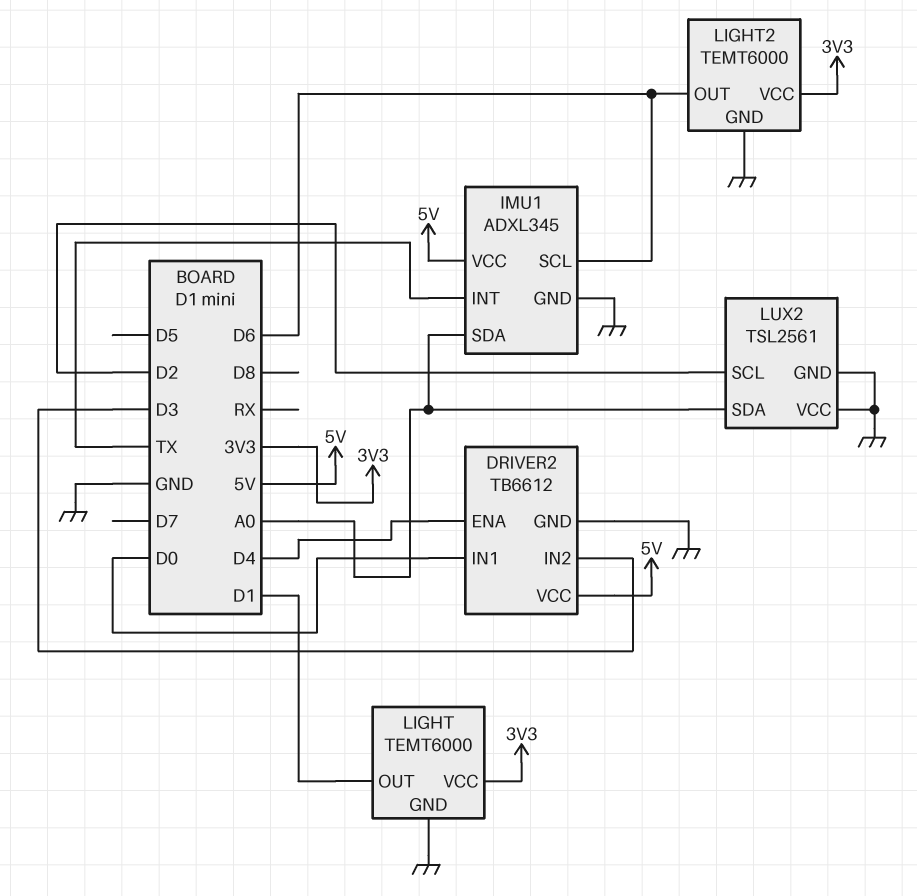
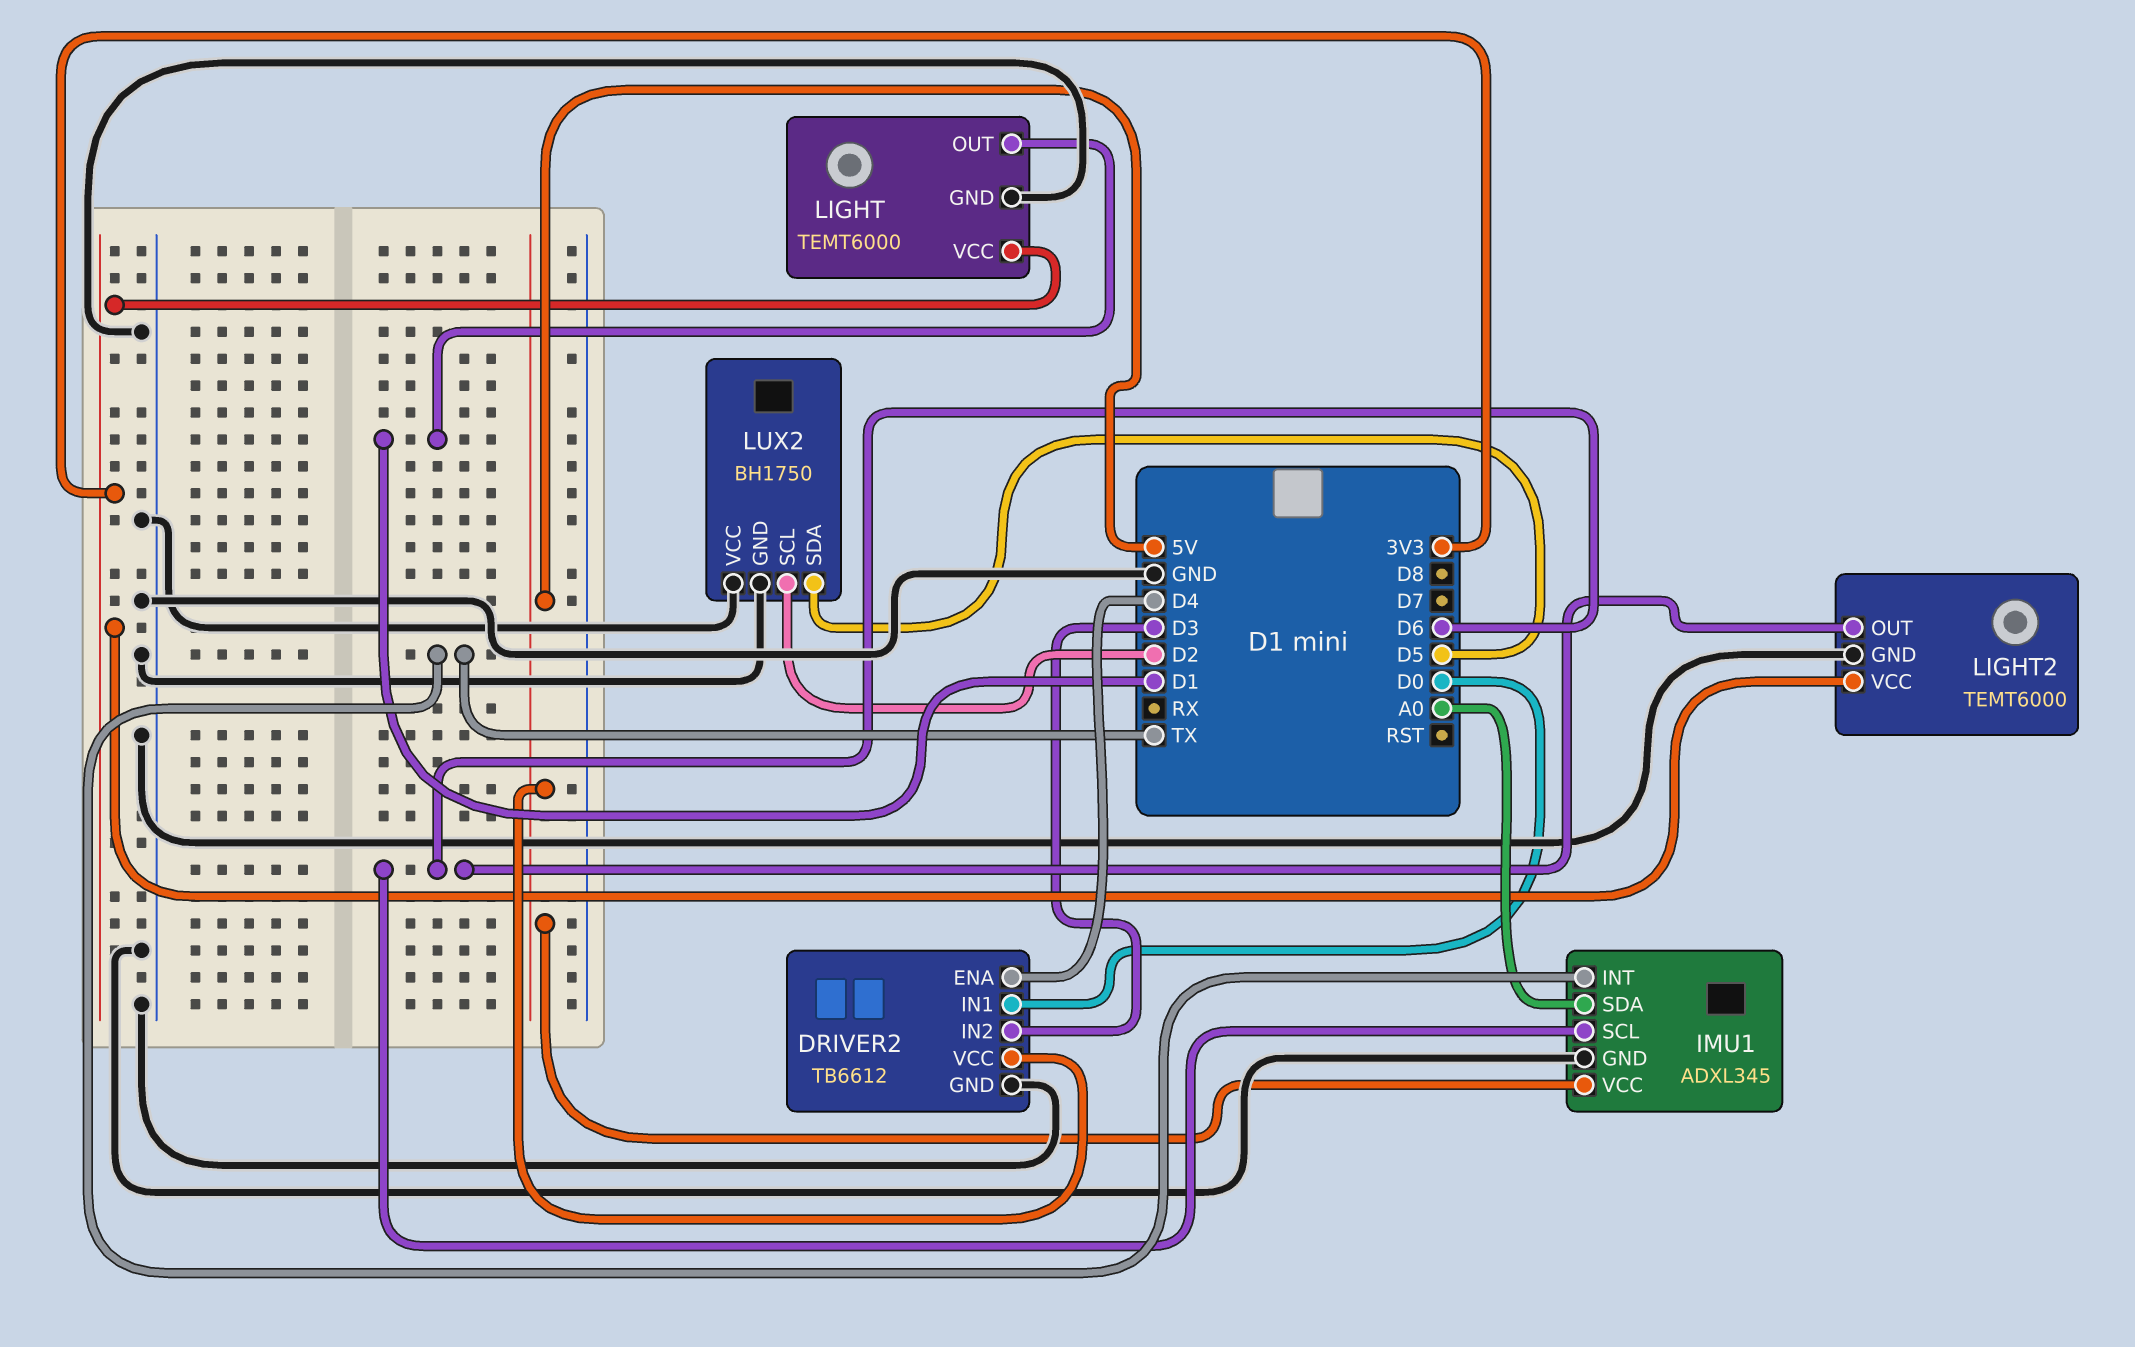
LUX2: TSL2561 -> BH1750
LUX2 pin SDA: A0 -> D5

